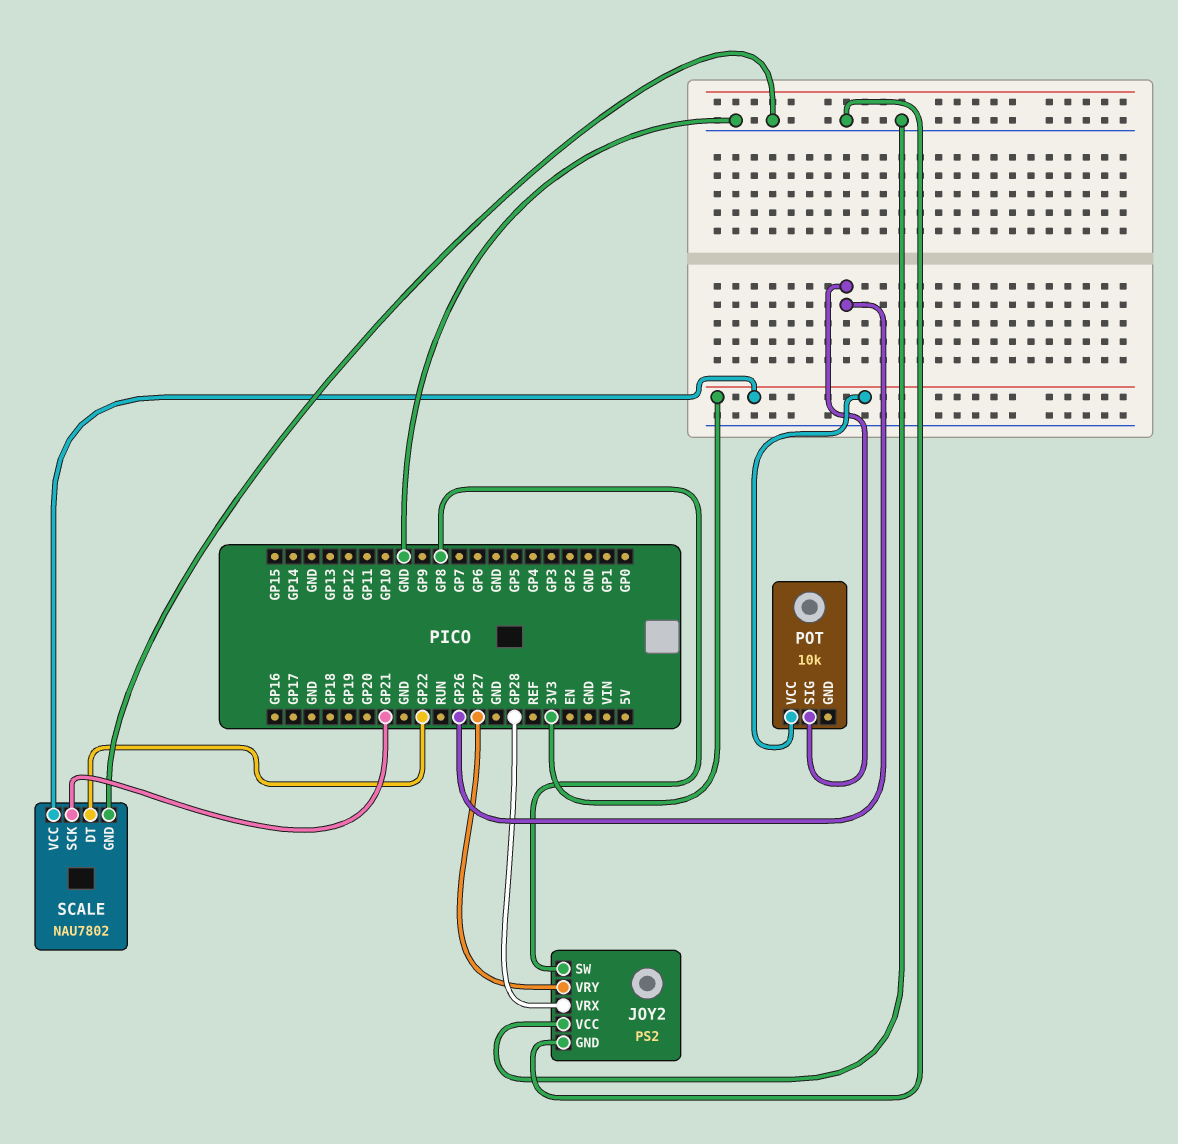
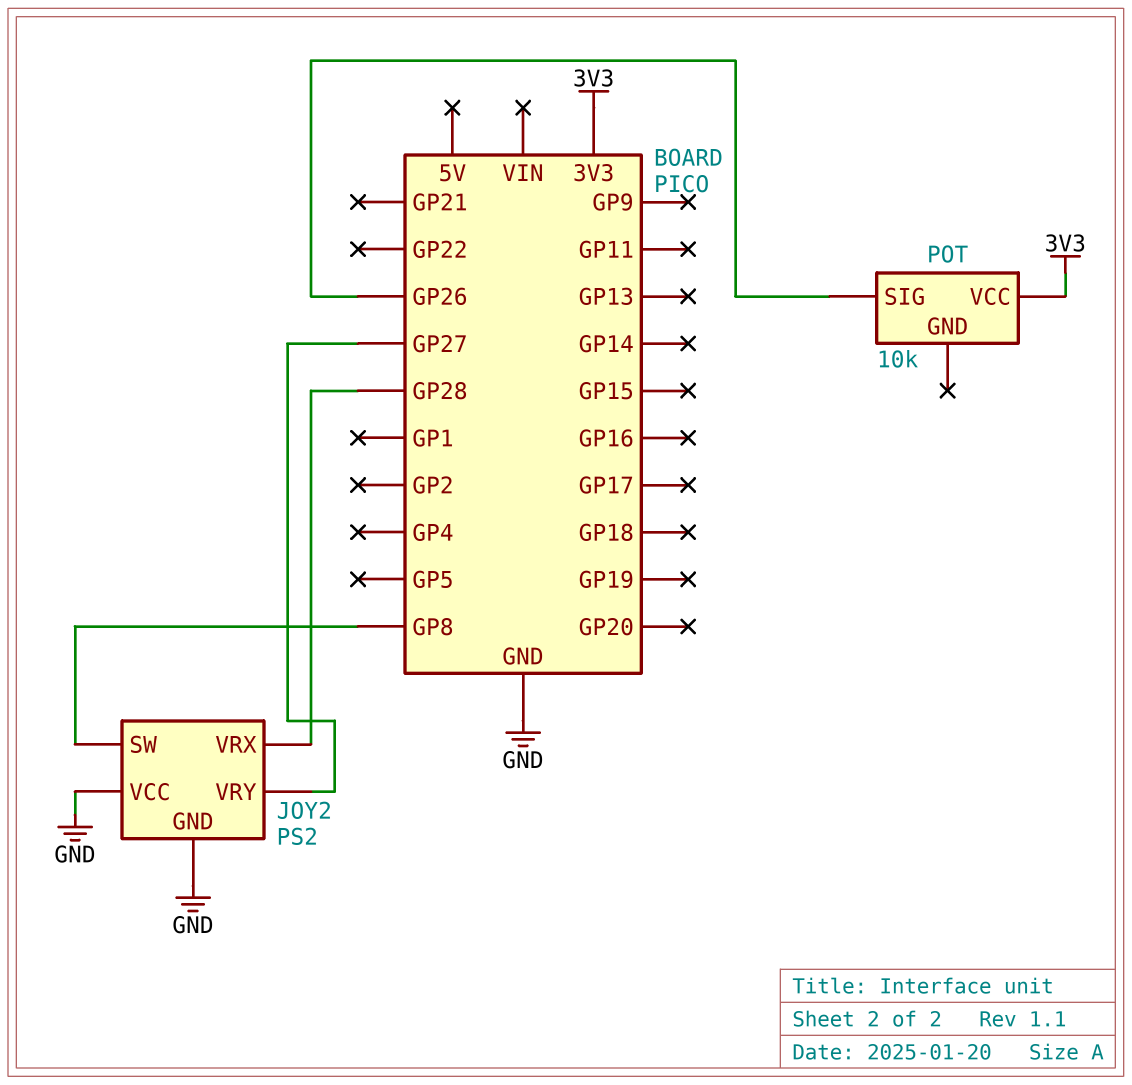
SCALE: NAU7802 -> none
SCALE pin DT: GP22 -> none
SCALE pin GND: GND -> none
SCALE pin SCK: GP21 -> none
SCALE pin VCC: 3V3 -> none

